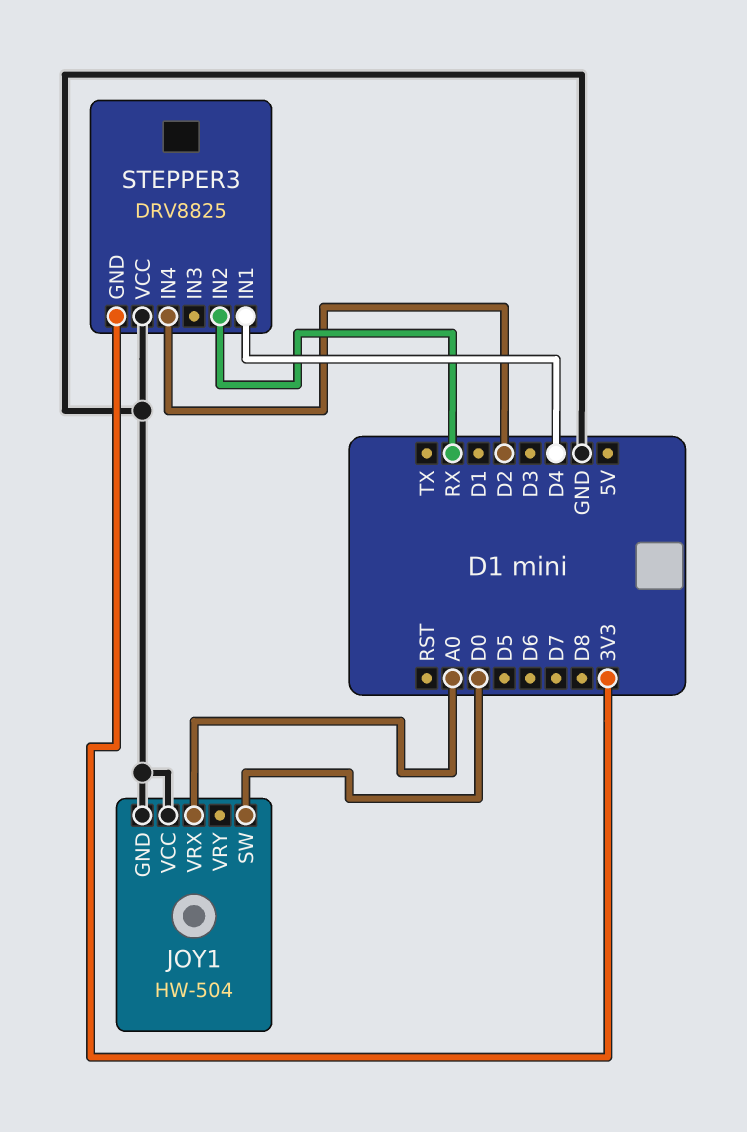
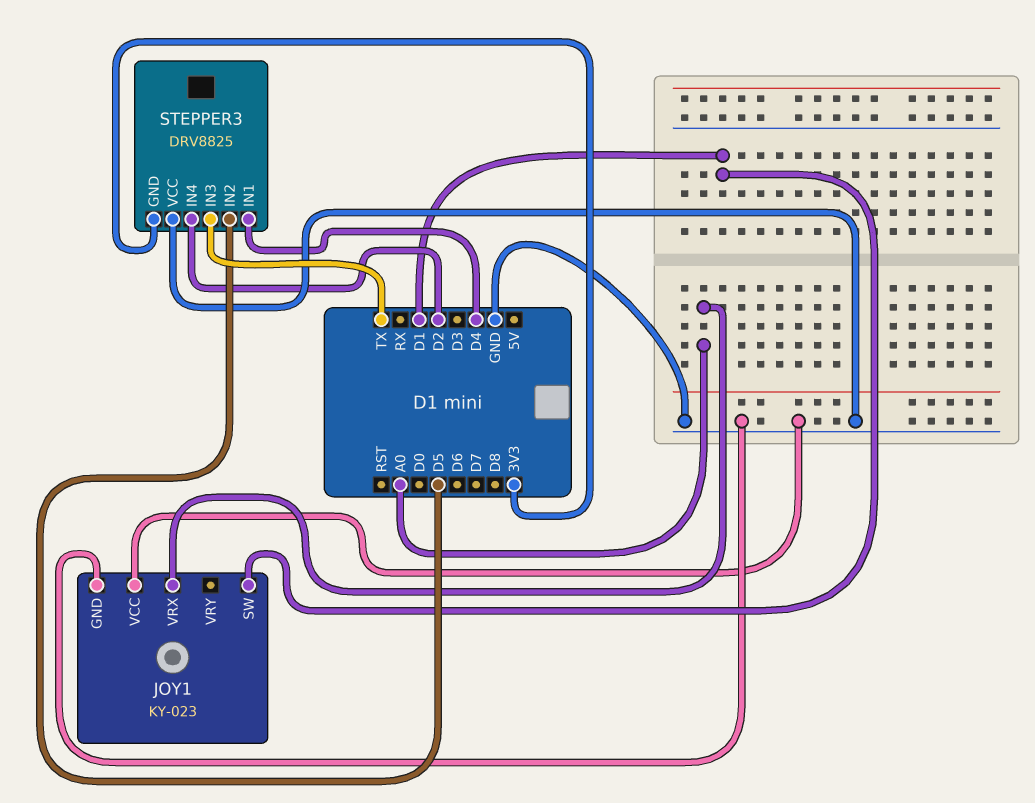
JOY1: HW-504 -> KY-023
JOY1 pin SW: D0 -> D1
STEPPER3 pin IN2: RX -> D5
STEPPER3 pin IN3: none -> TX

